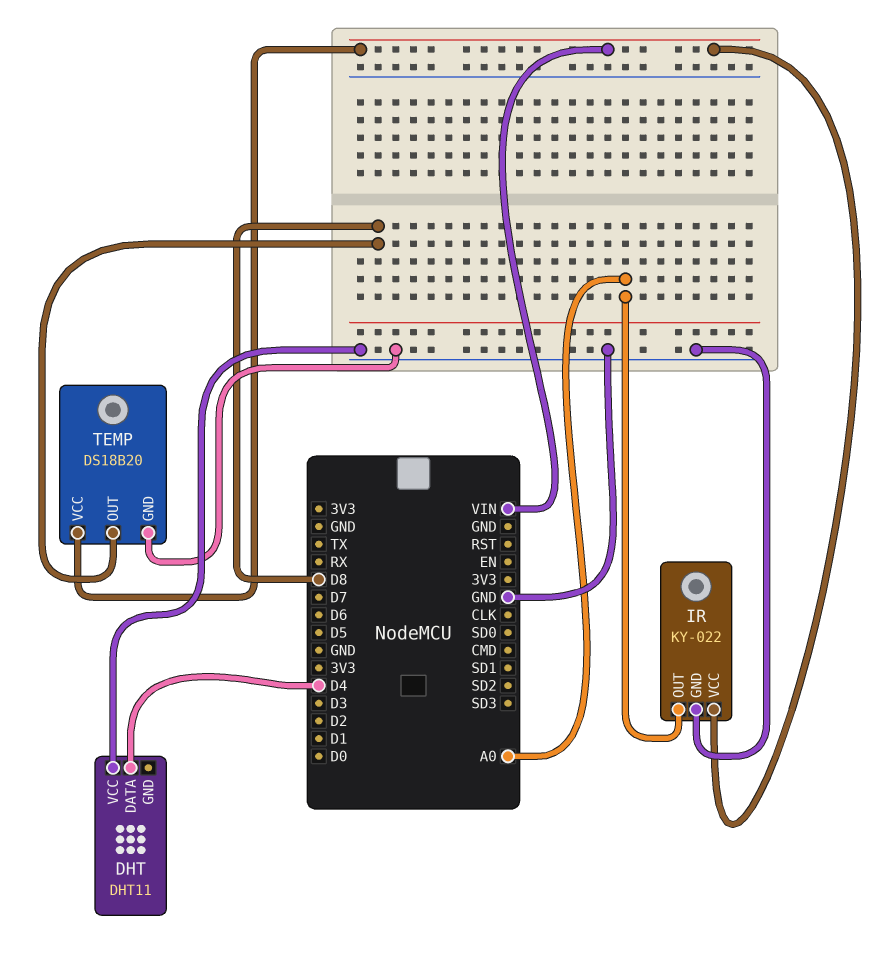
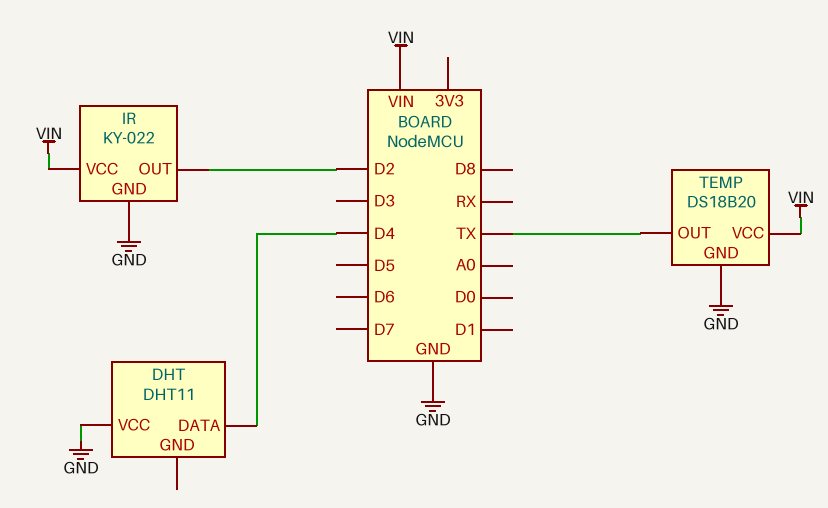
IR pin OUT: A0 -> D2
TEMP pin OUT: D8 -> TX

